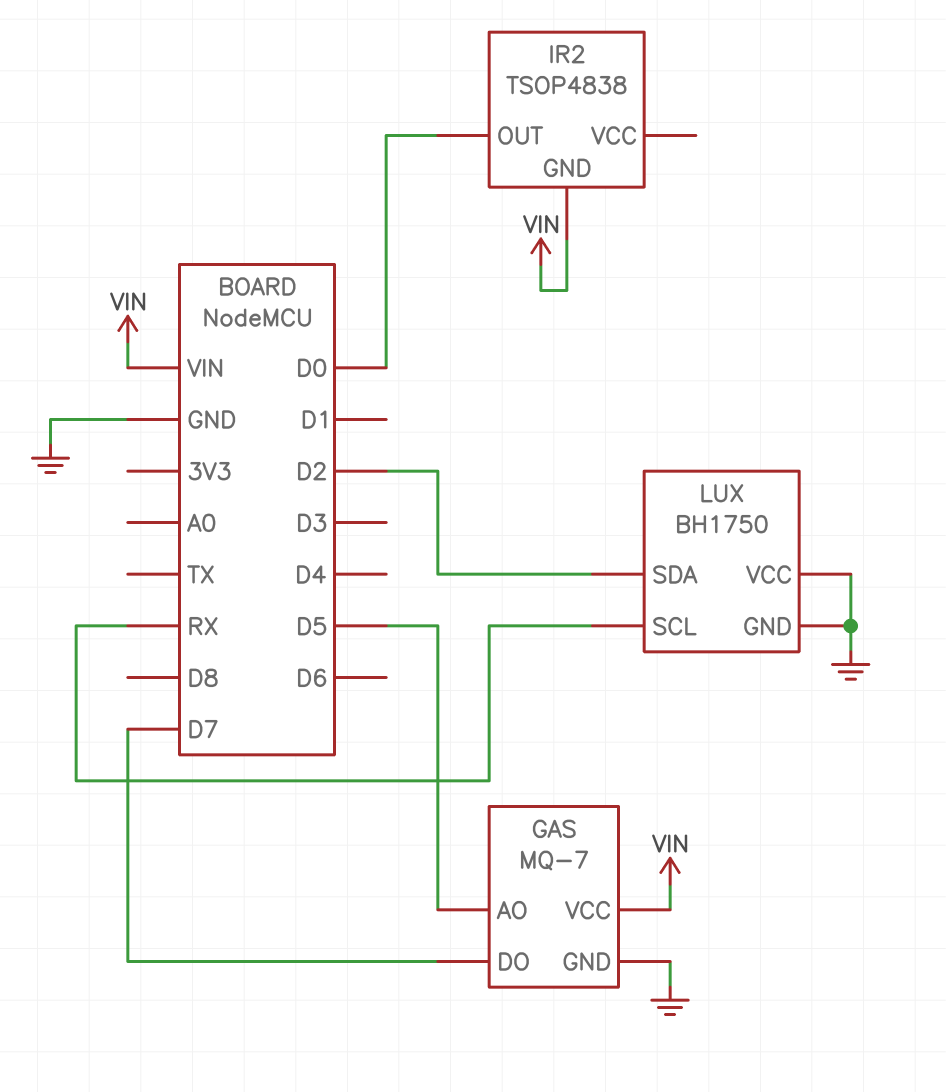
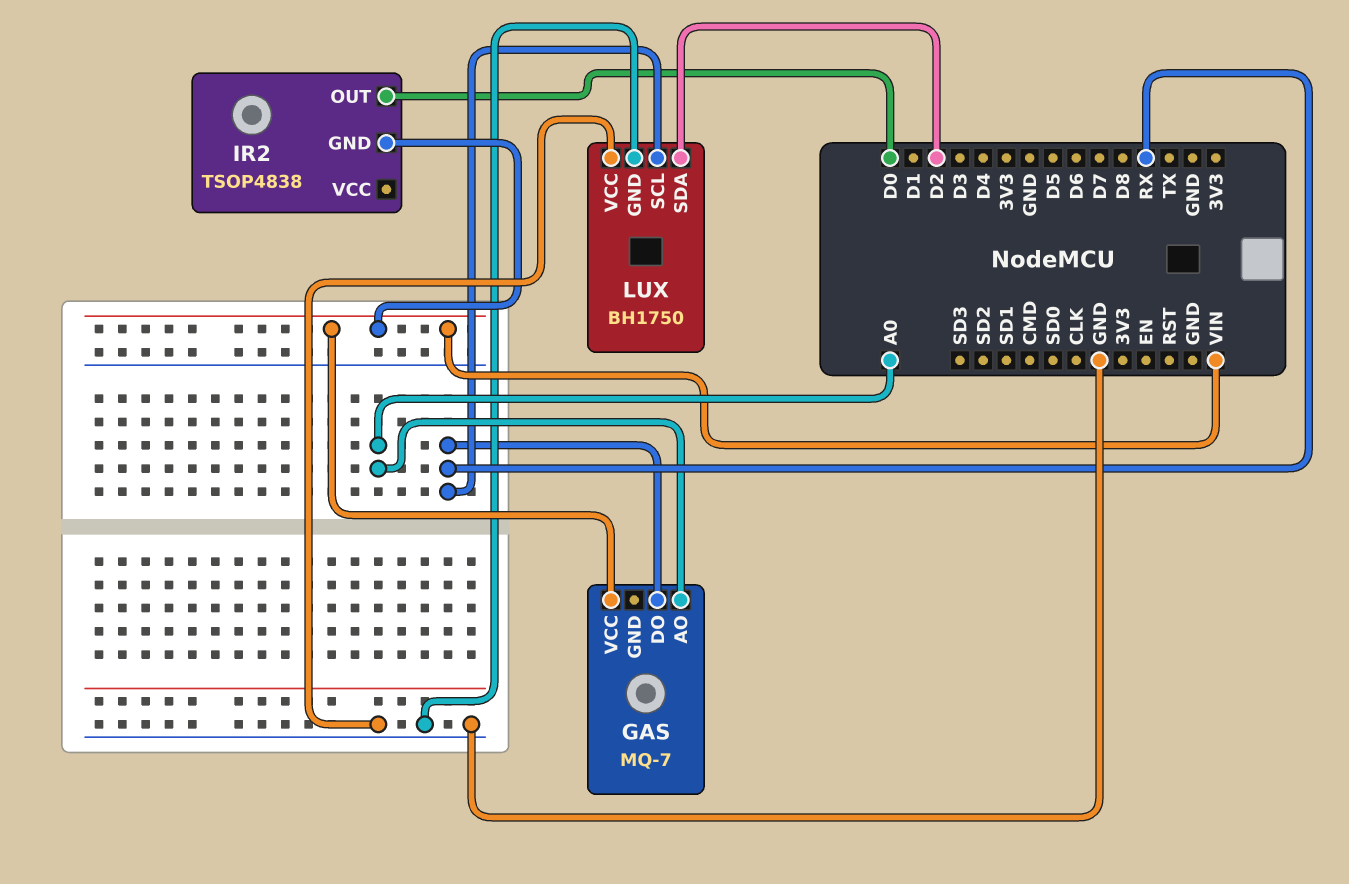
GAS pin AO: D5 -> A0
GAS pin DO: D7 -> RX
GAS pin GND: GND -> none

